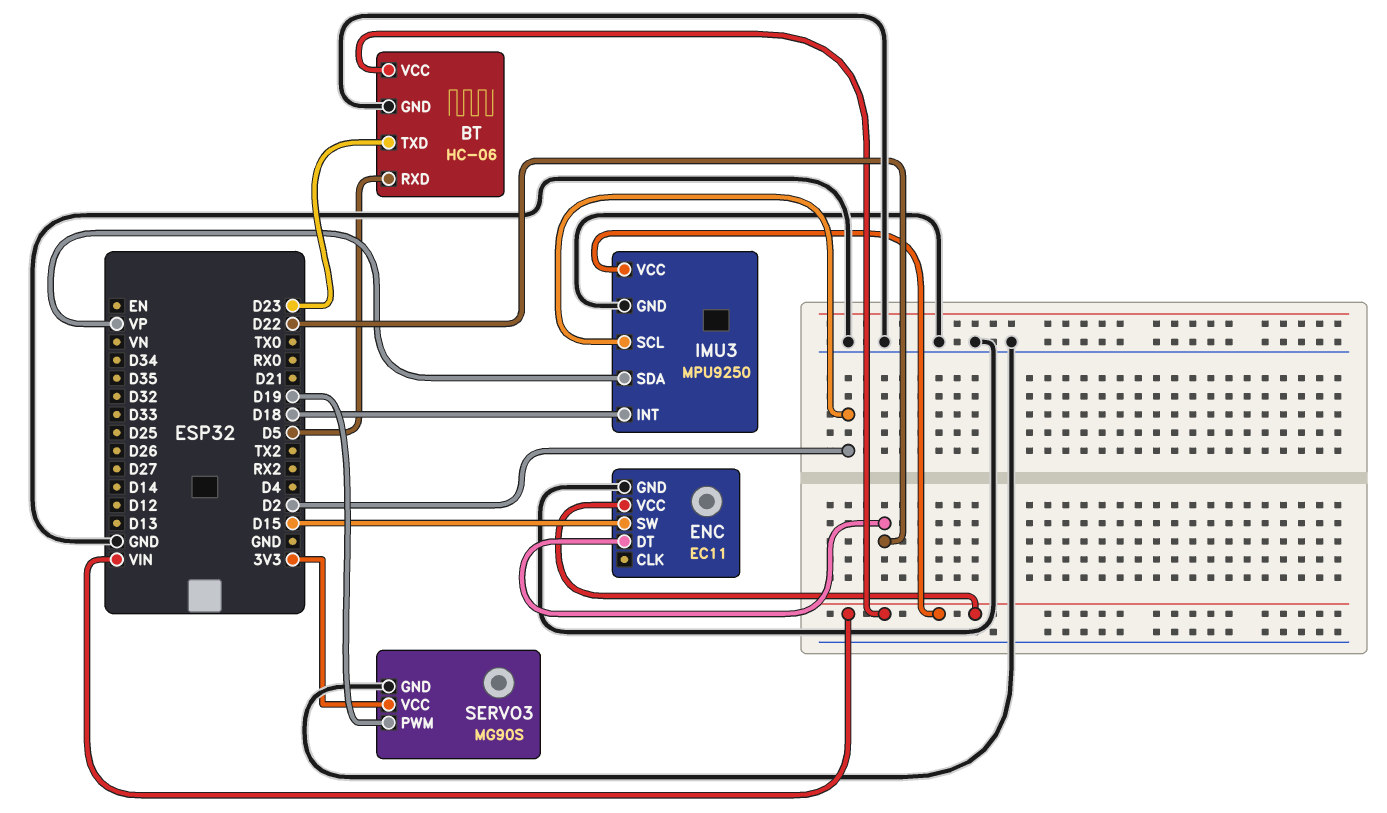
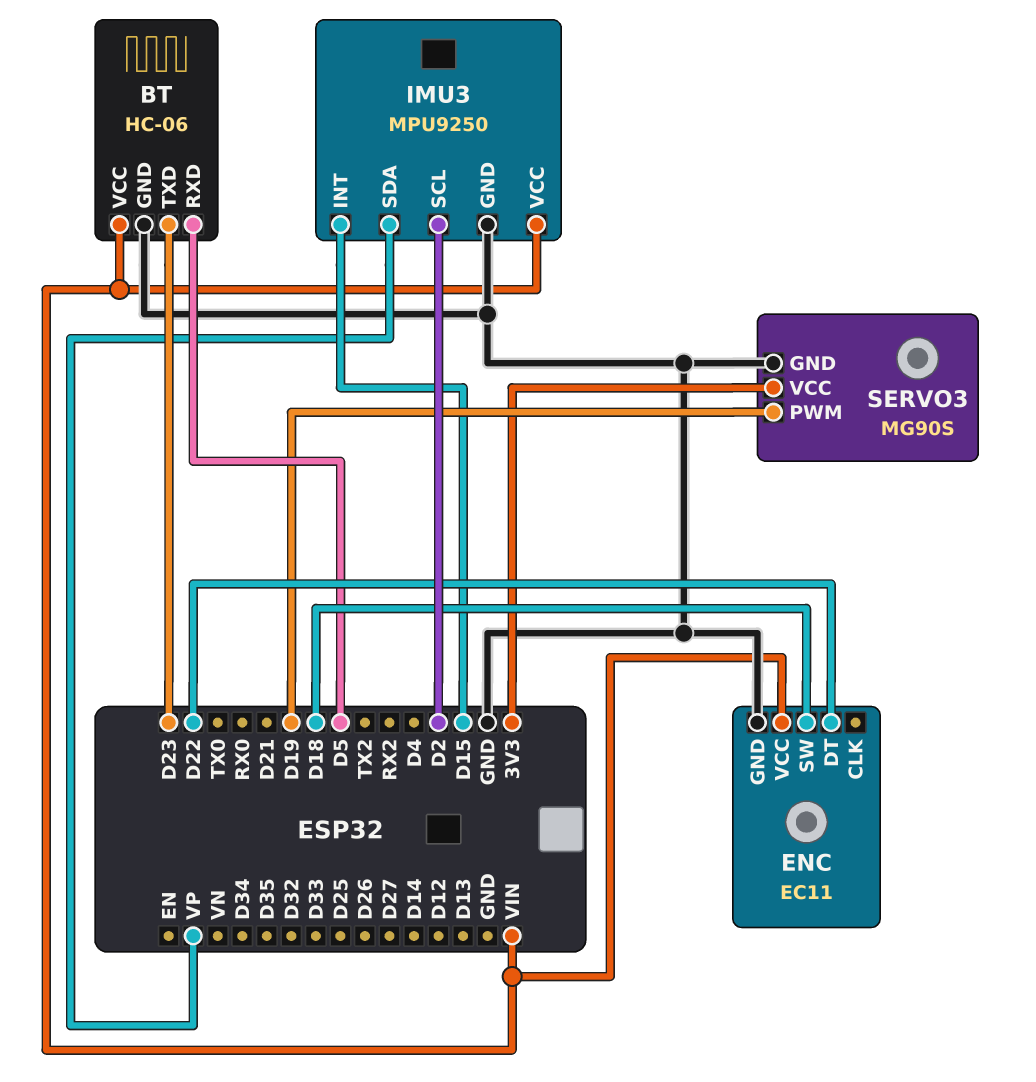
ENC pin SW: D15 -> D18
IMU3 pin INT: D18 -> D15

